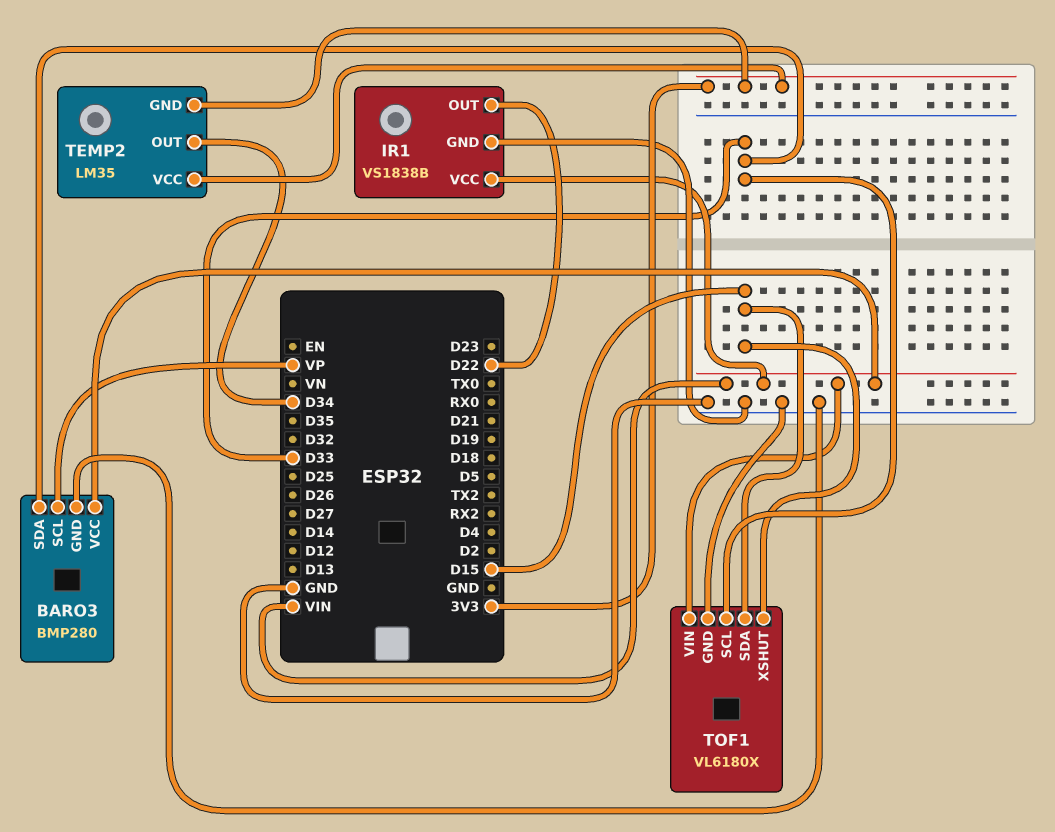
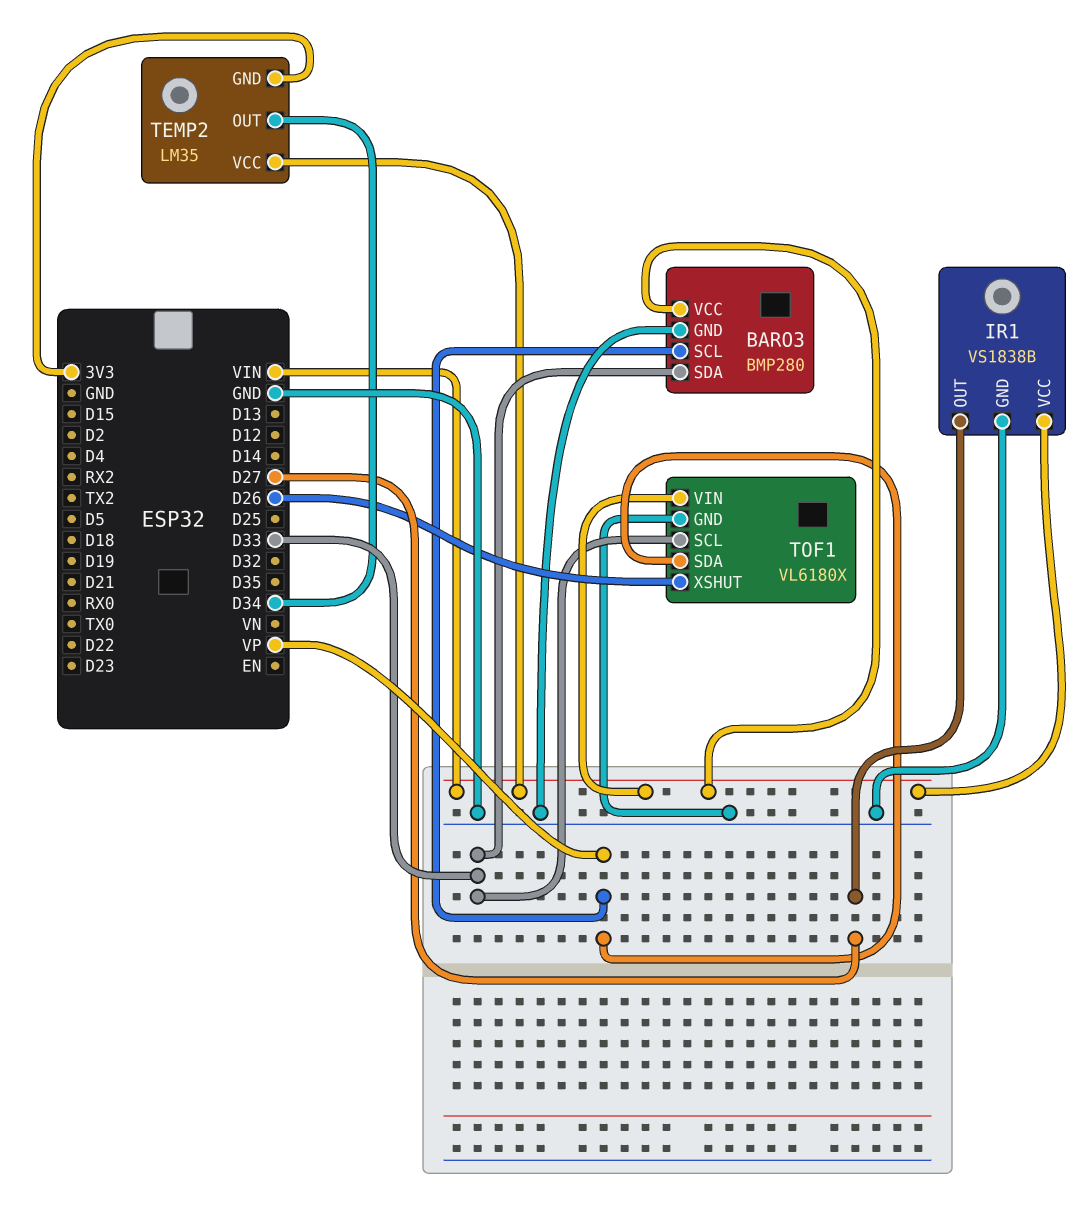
IR1 pin OUT: D22 -> D27
TEMP2 pin VCC: 3V3 -> VIN
TOF1 pin SDA: D15 -> VP
TOF1 pin XSHUT: D15 -> D26

